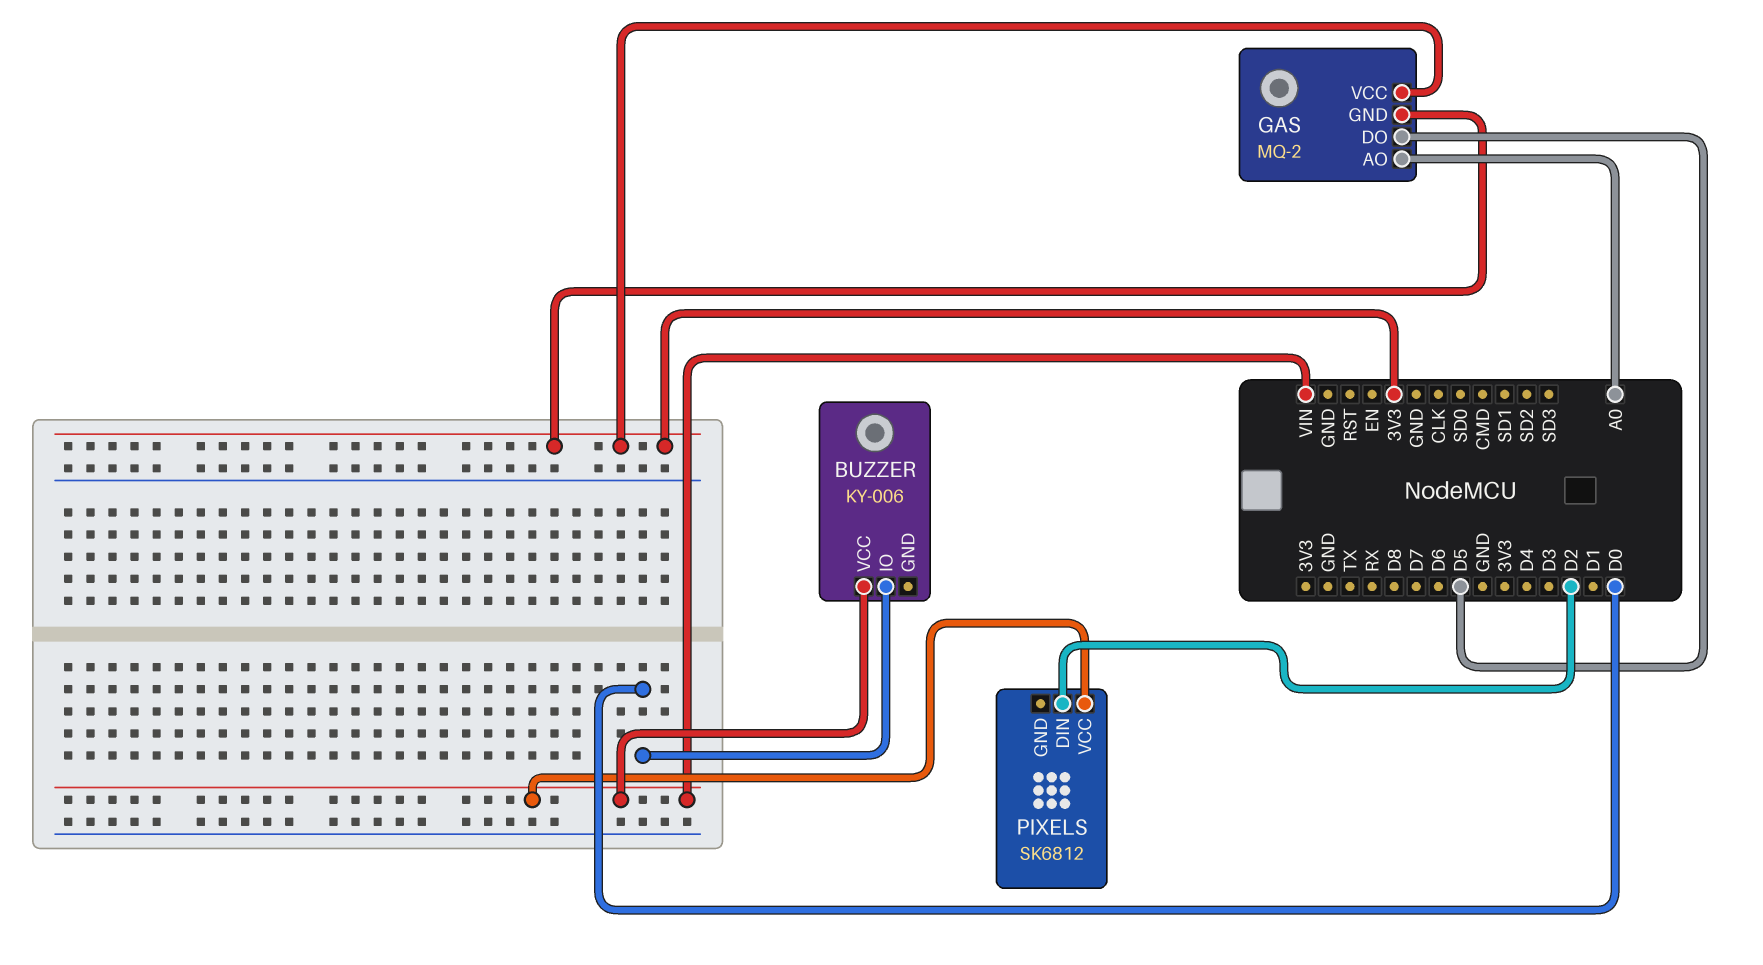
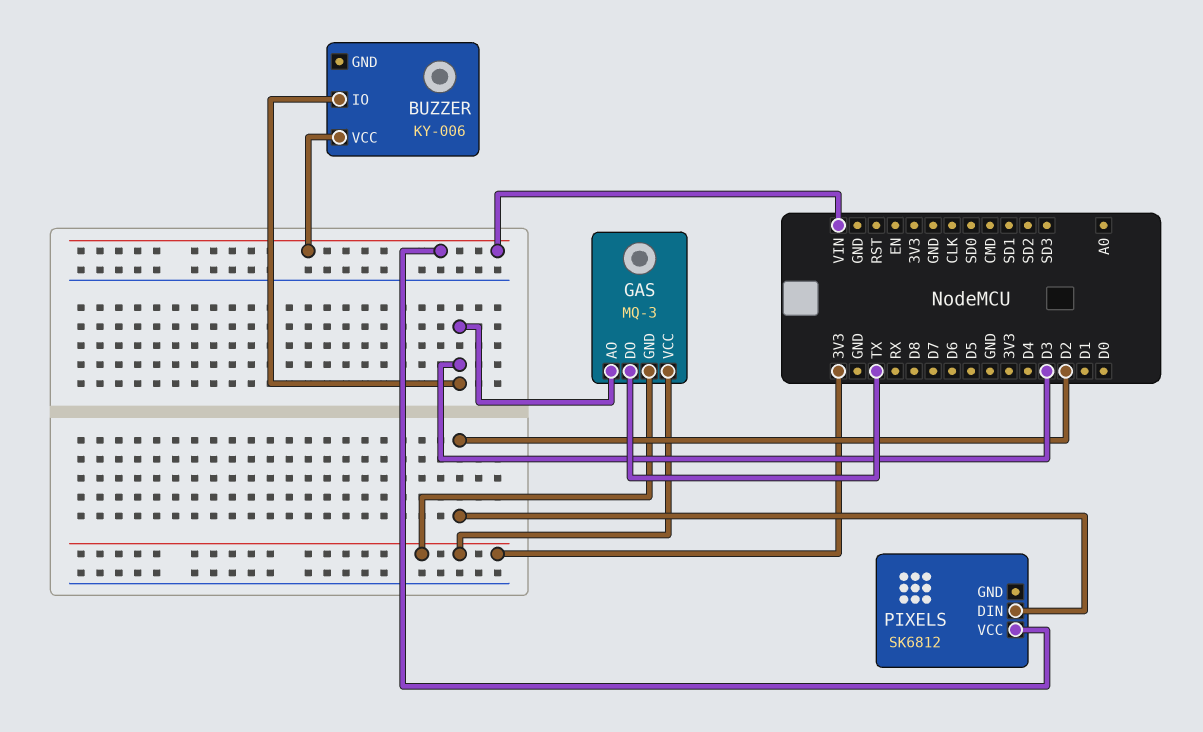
BUZZER pin IO: D0 -> D3
GAS: MQ-2 -> MQ-3
GAS pin AO: A0 -> D3
GAS pin DO: D5 -> TX

